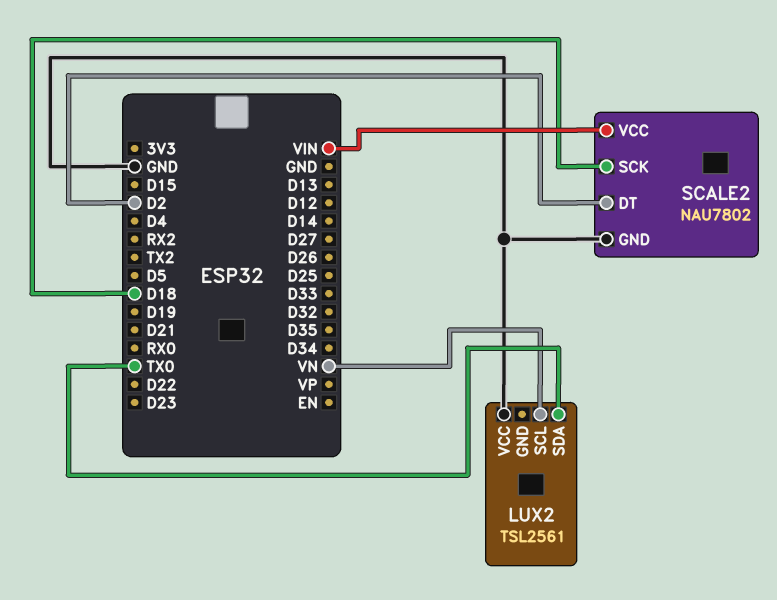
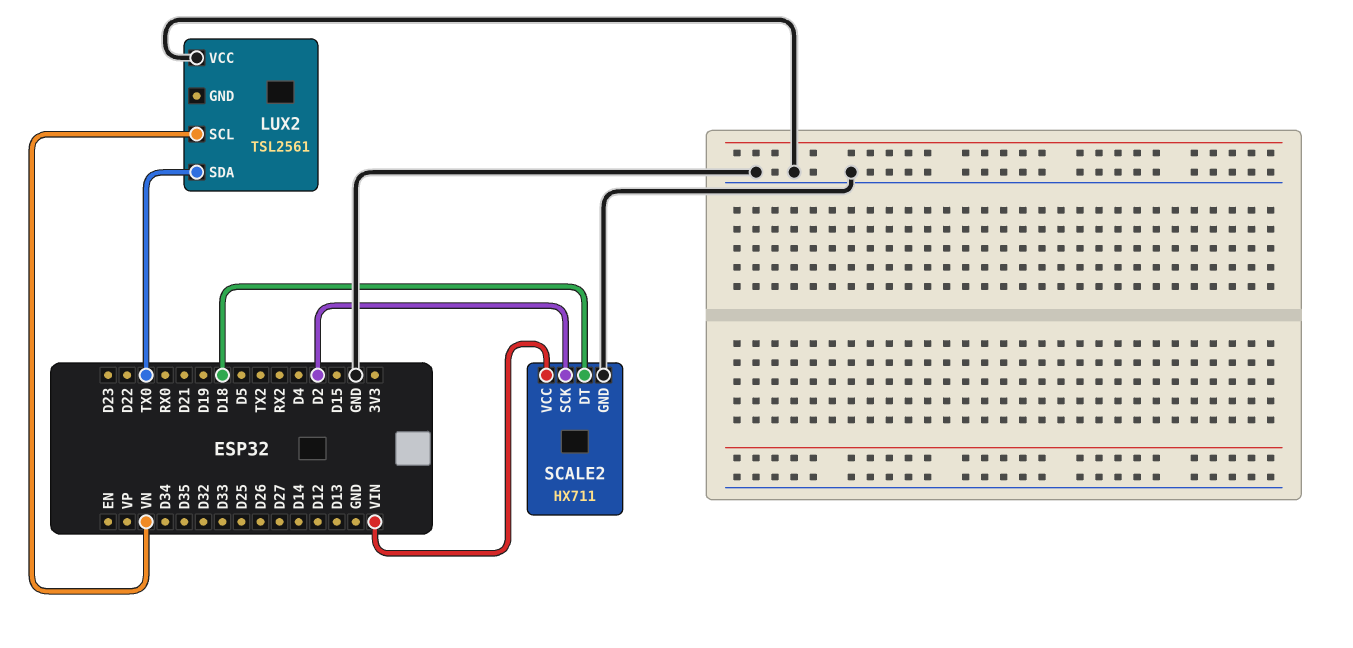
SCALE2: NAU7802 -> HX711
SCALE2 pin DT: D2 -> D18
SCALE2 pin SCK: D18 -> D2

